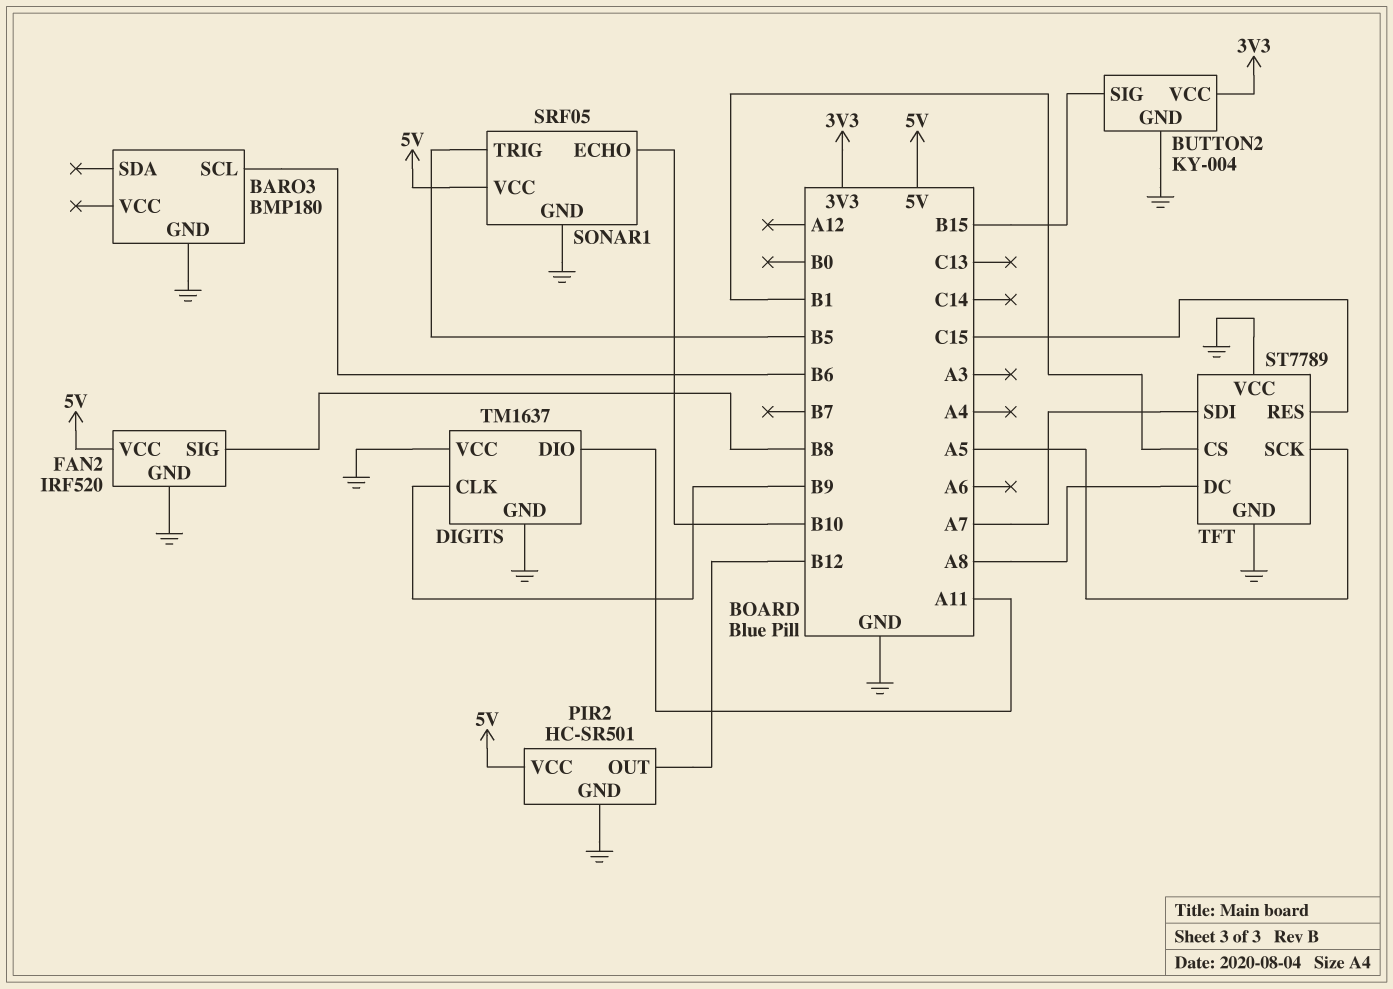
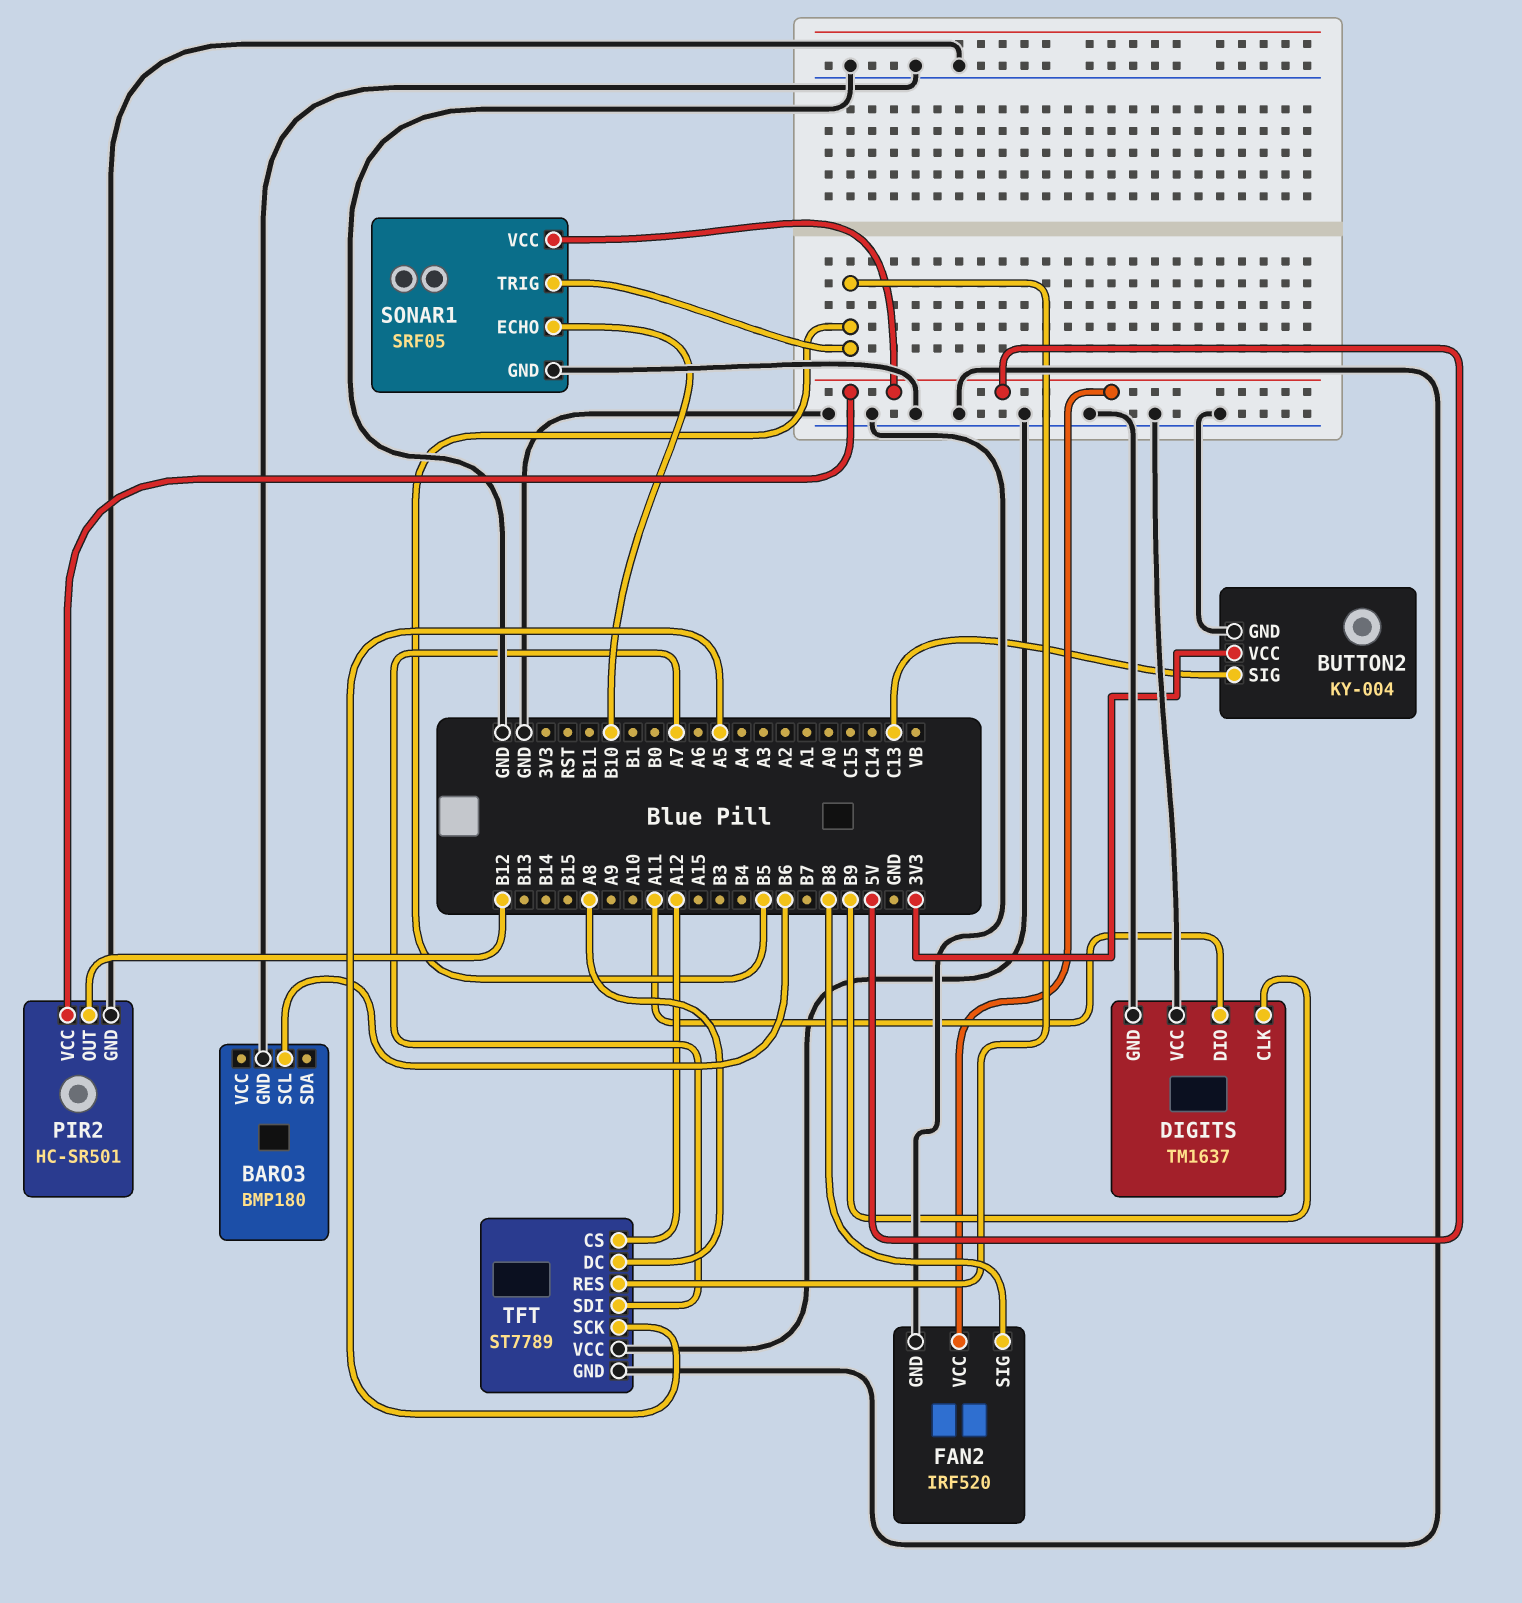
BUTTON2 pin SIG: B15 -> C13
TFT pin CS: B1 -> A12
TFT pin RES: C15 -> B5

